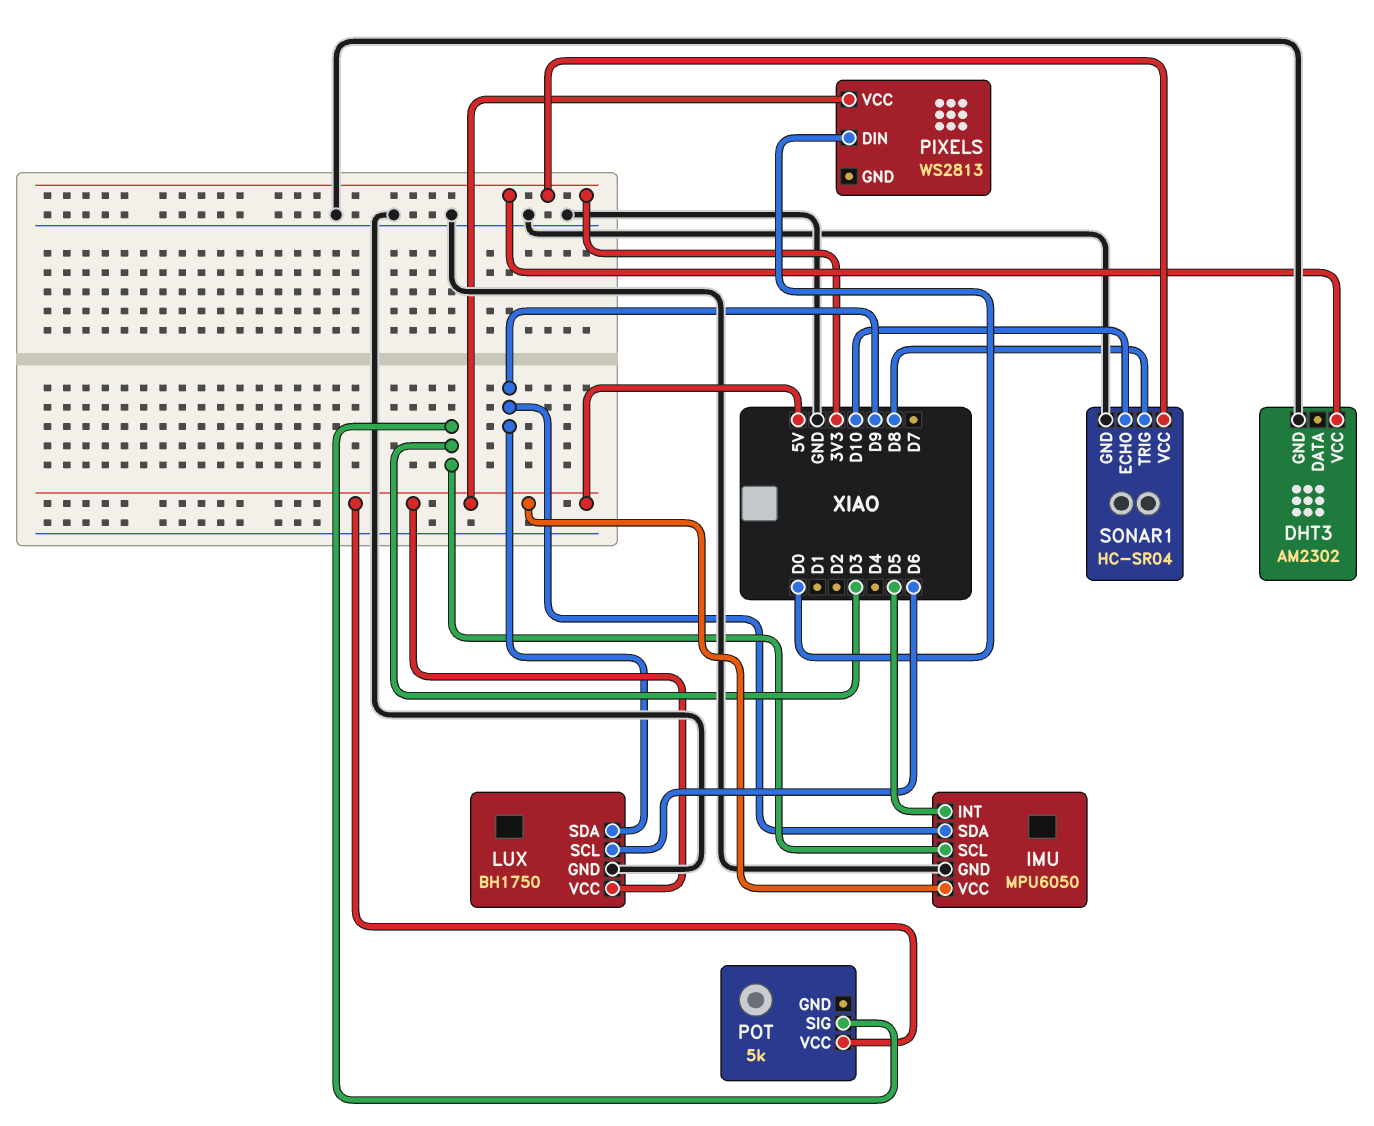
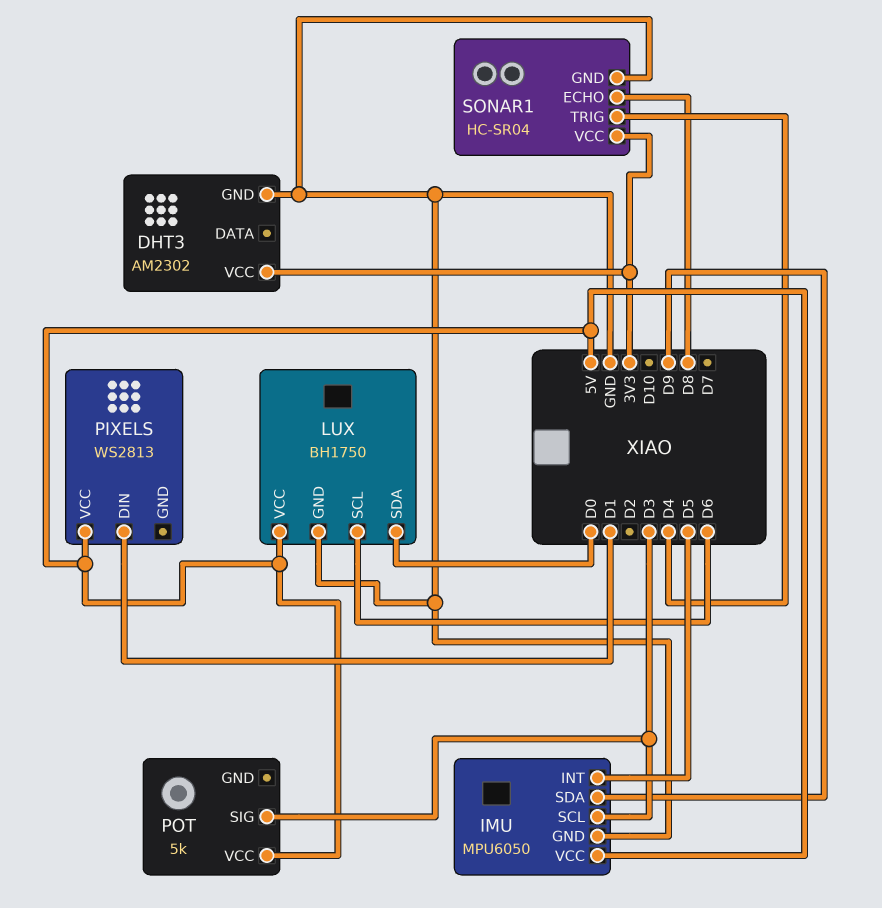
LUX pin SDA: D9 -> D0
PIXELS pin DIN: D0 -> D1
SONAR1 pin ECHO: D10 -> D8
SONAR1 pin TRIG: D8 -> D4

